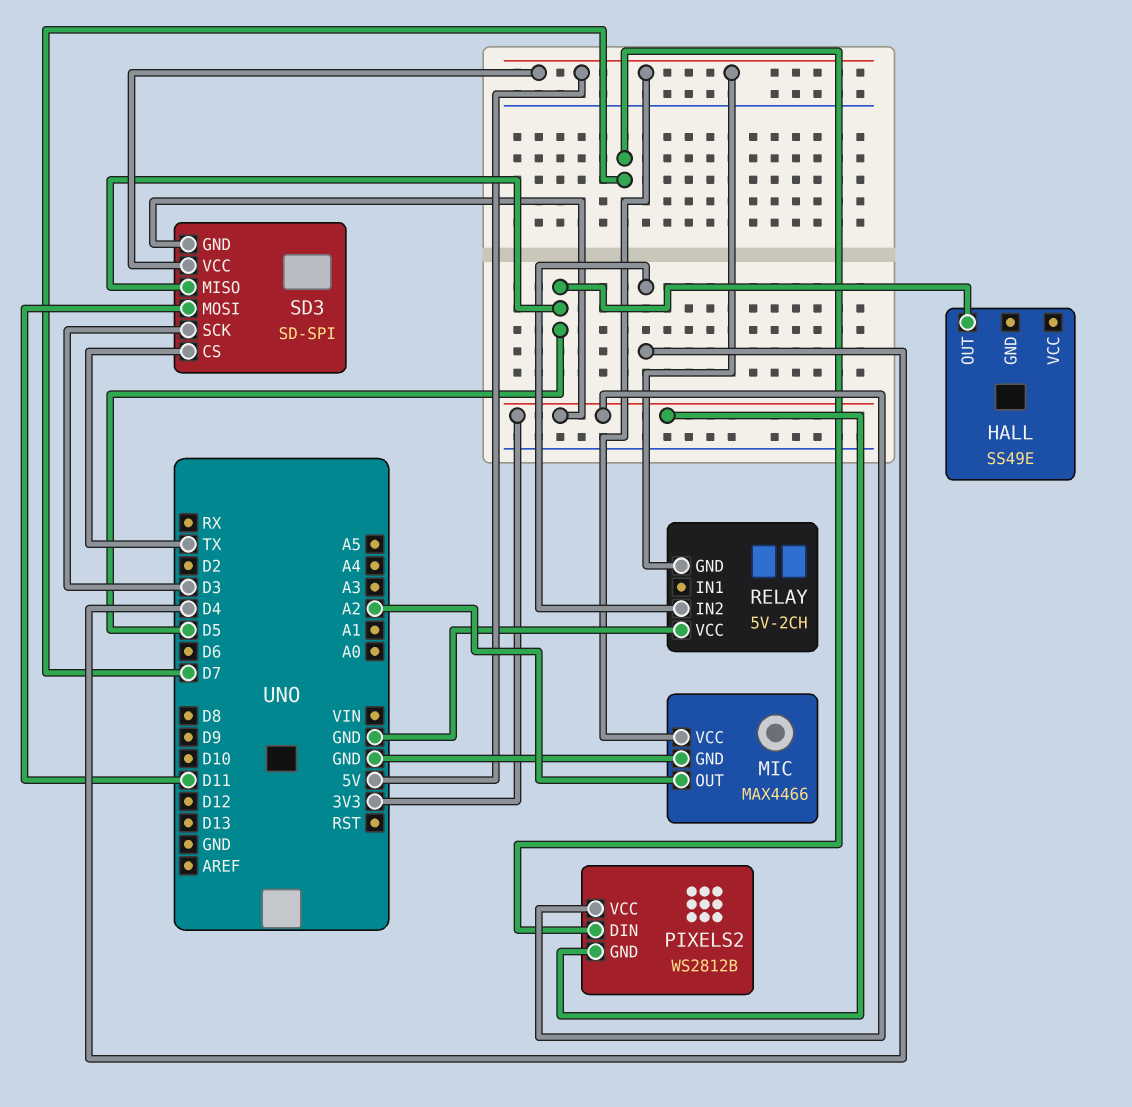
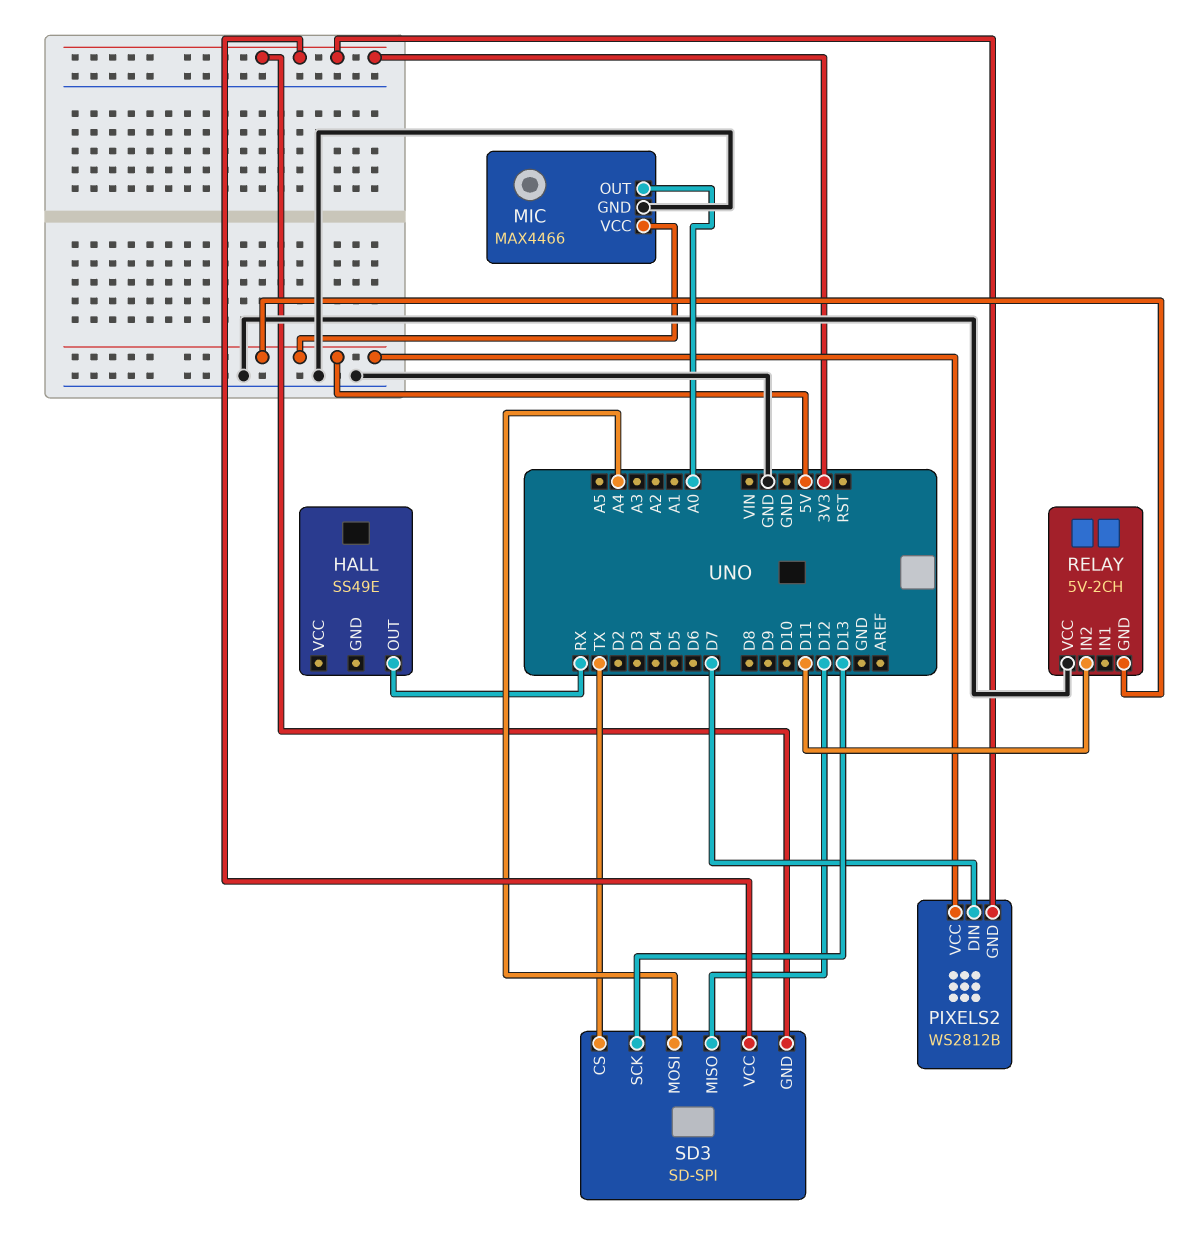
HALL pin OUT: D5 -> RX
MIC pin OUT: A2 -> A0
PIXELS2 pin VCC: 3V3 -> 5V
RELAY pin IN2: D4 -> D11
SD3 pin MISO: D5 -> D12
SD3 pin MOSI: D11 -> A4
SD3 pin SCK: D3 -> D13
SD3 pin VCC: 5V -> 3V3

